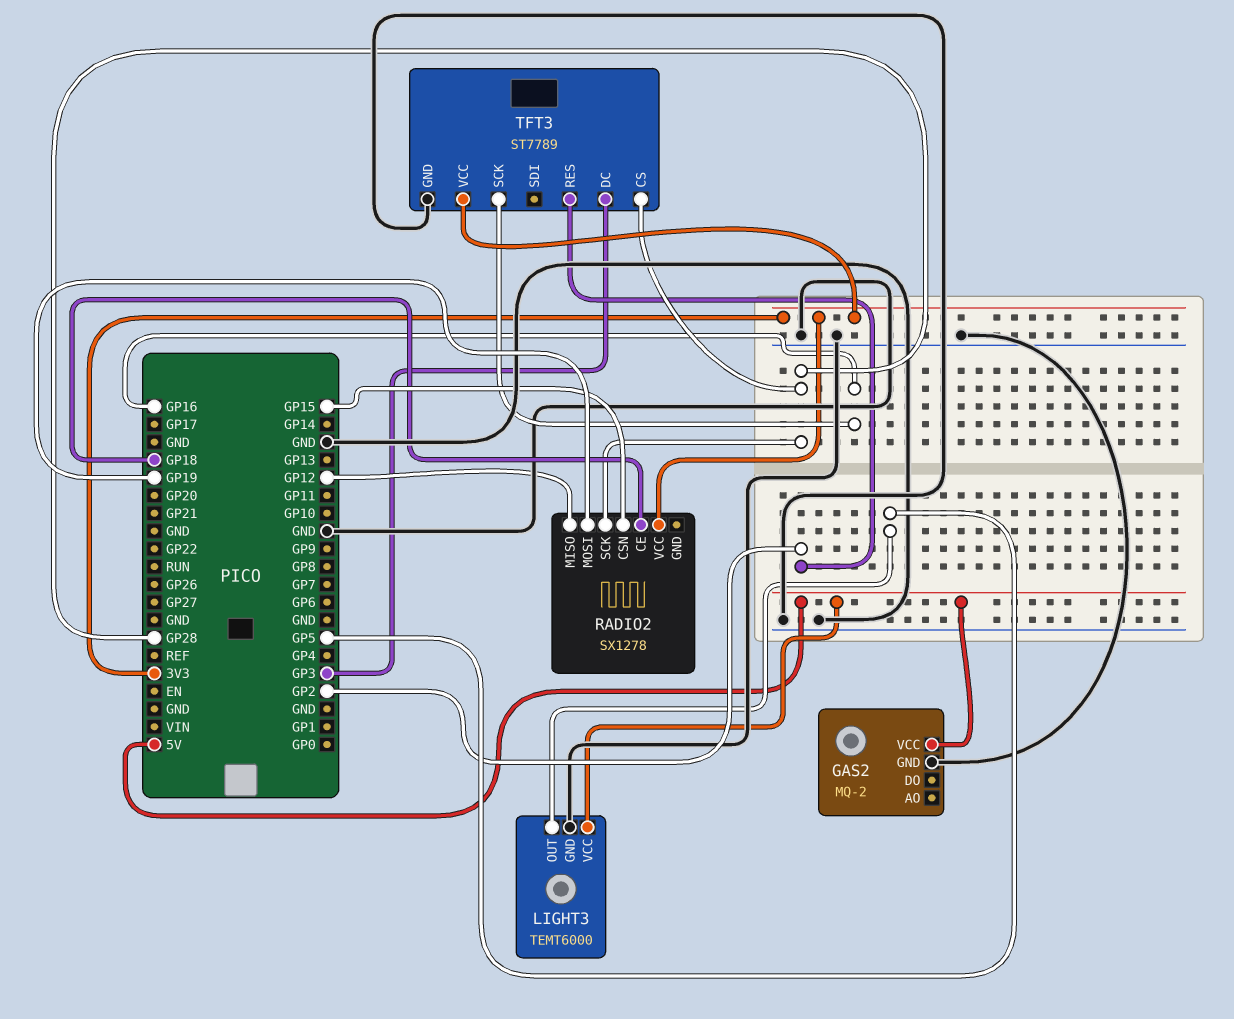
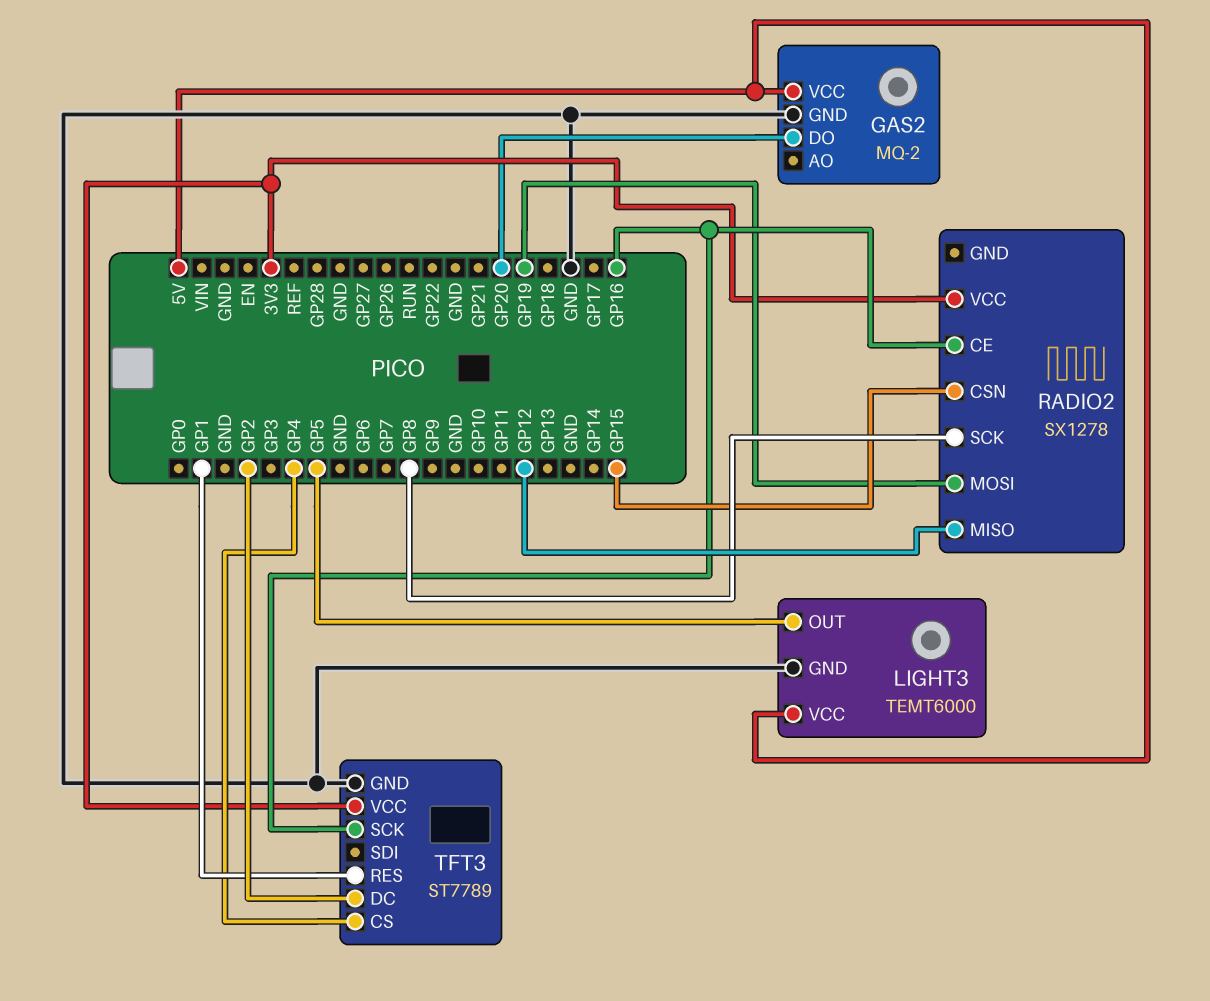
GAS2 pin DO: none -> GP20
RADIO2 pin CE: GP18 -> GP16
RADIO2 pin SCK: GP28 -> GP8
TFT3 pin CS: GP28 -> GP4
TFT3 pin DC: GP3 -> GP2
TFT3 pin RES: GP2 -> GP1

